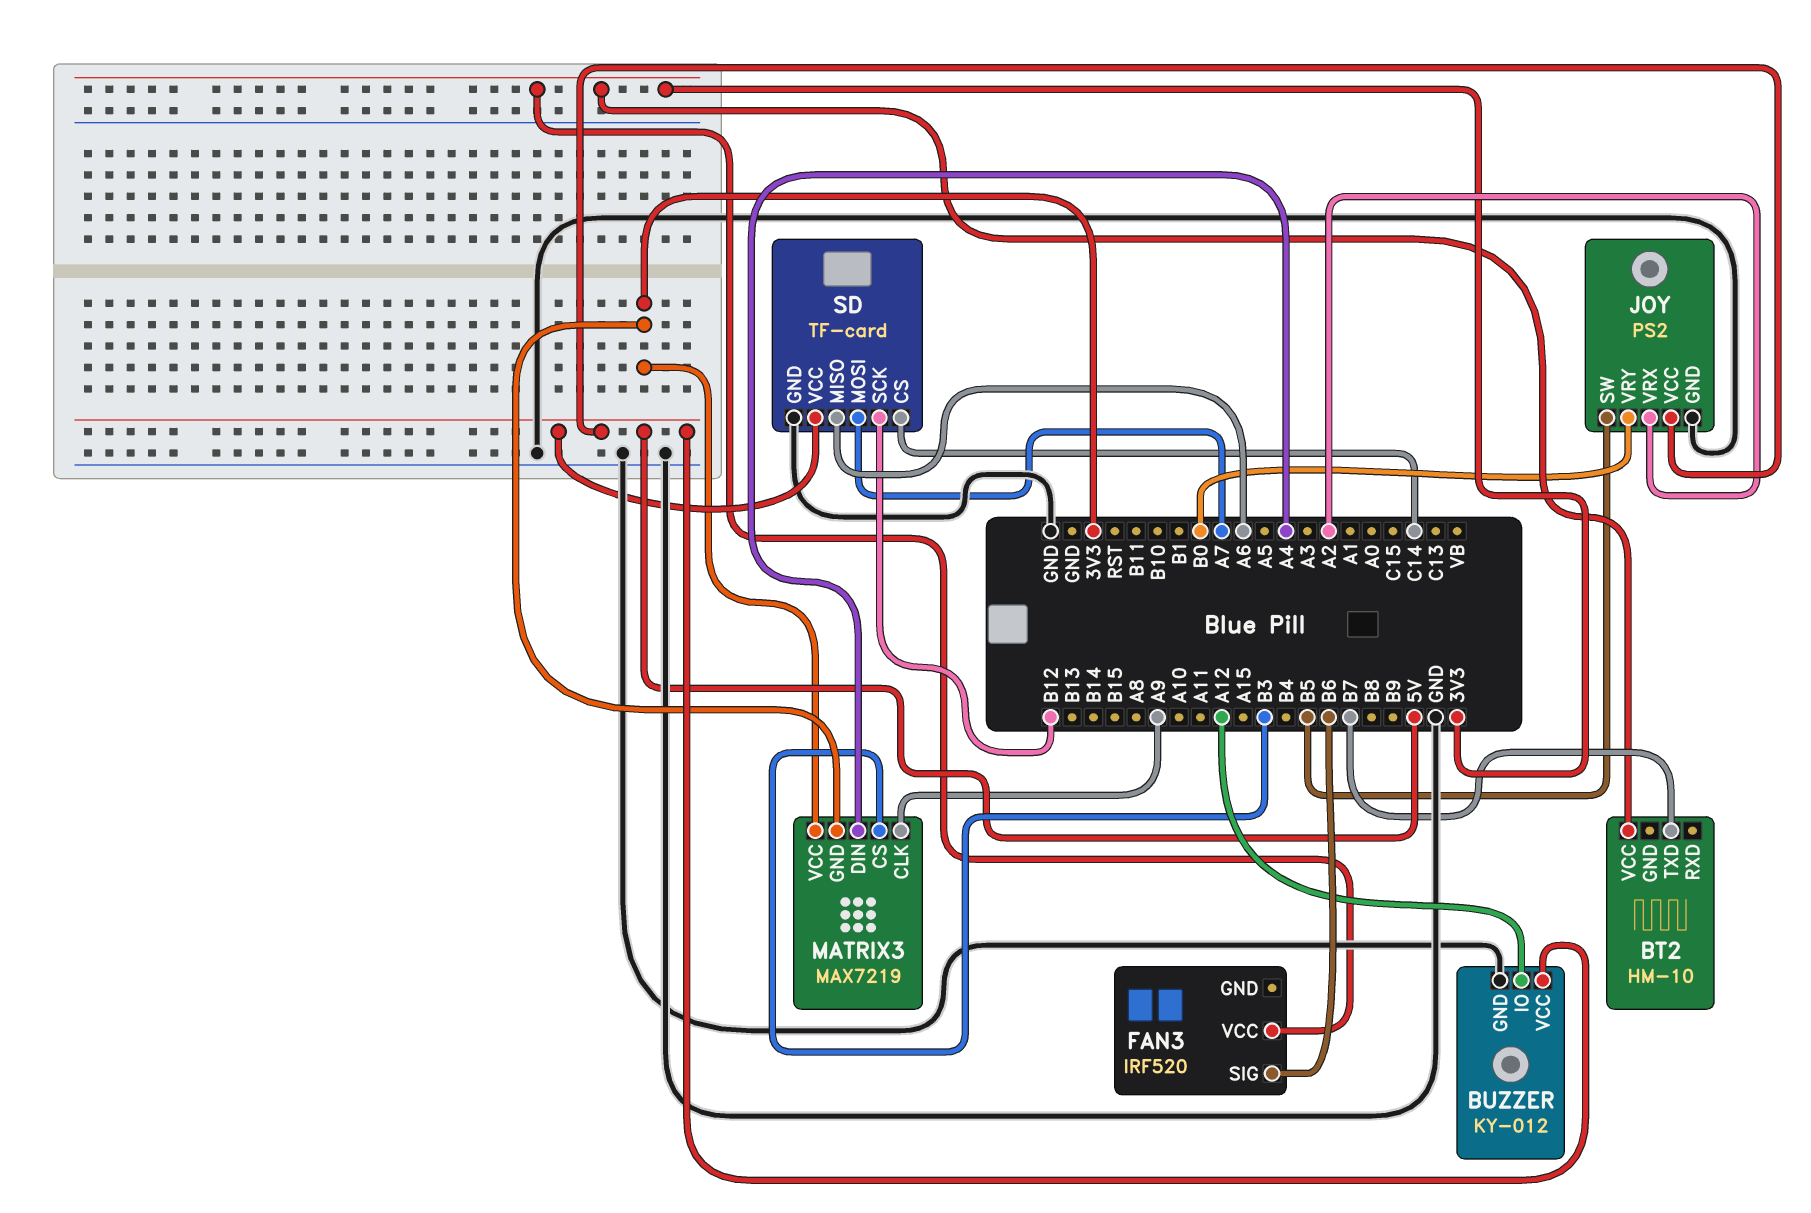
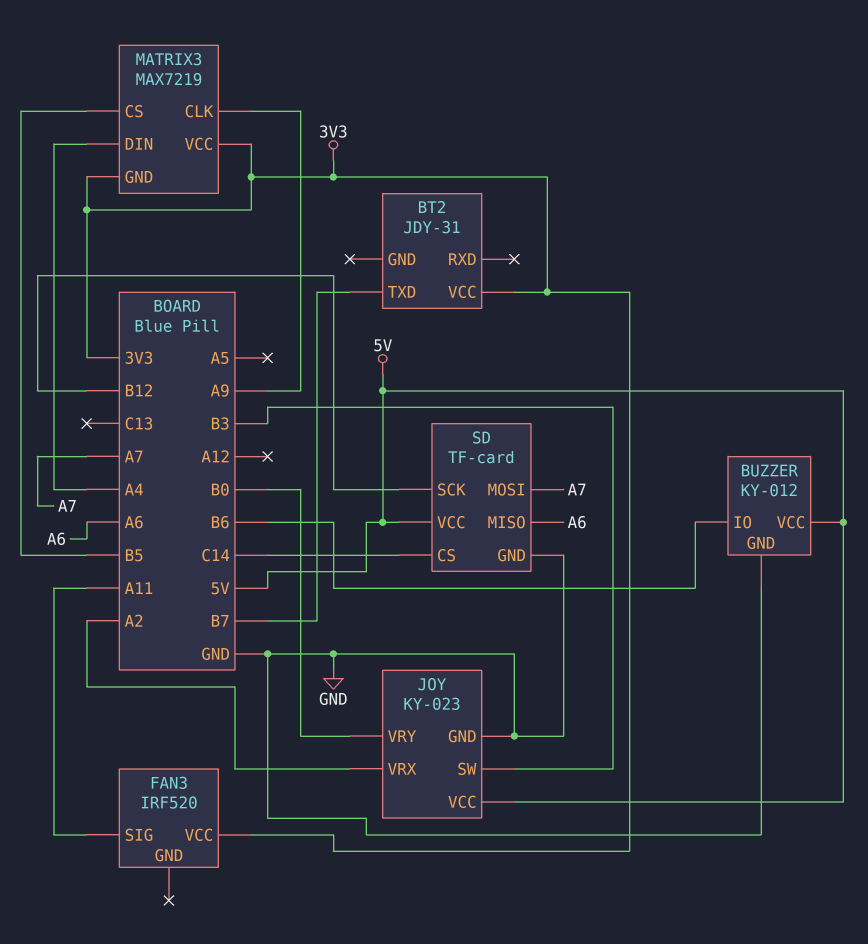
BT2: HM-10 -> JDY-31
BUZZER pin IO: A12 -> B6
FAN3 pin SIG: B6 -> A11
JOY: PS2 -> KY-023
JOY pin SW: B5 -> B3
MATRIX3 pin CS: B3 -> B5

